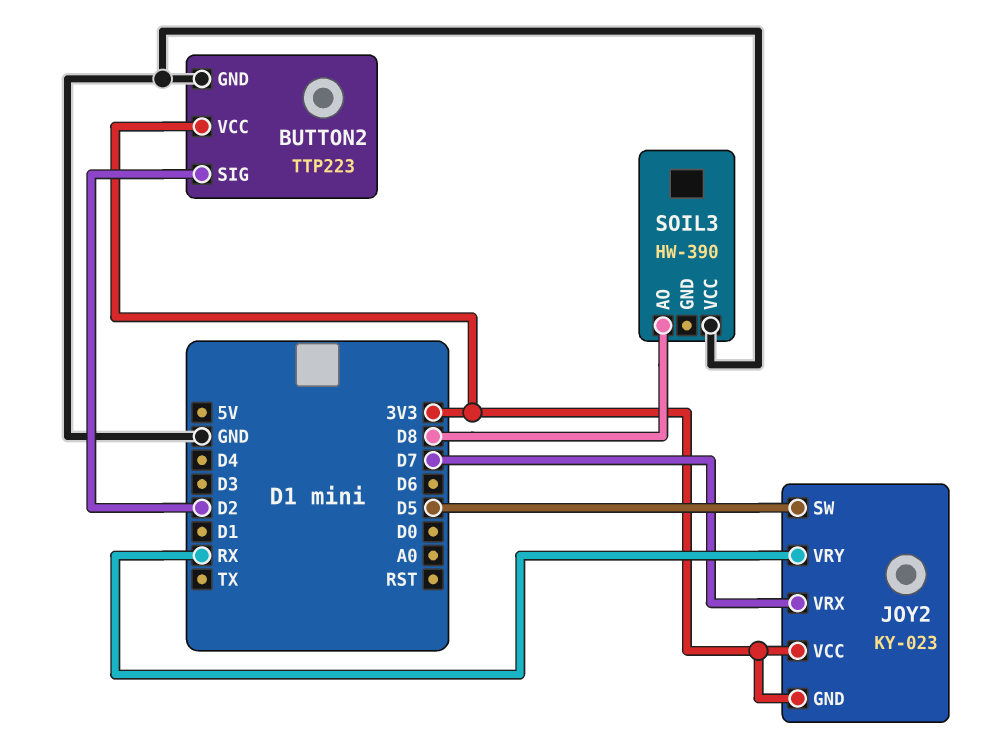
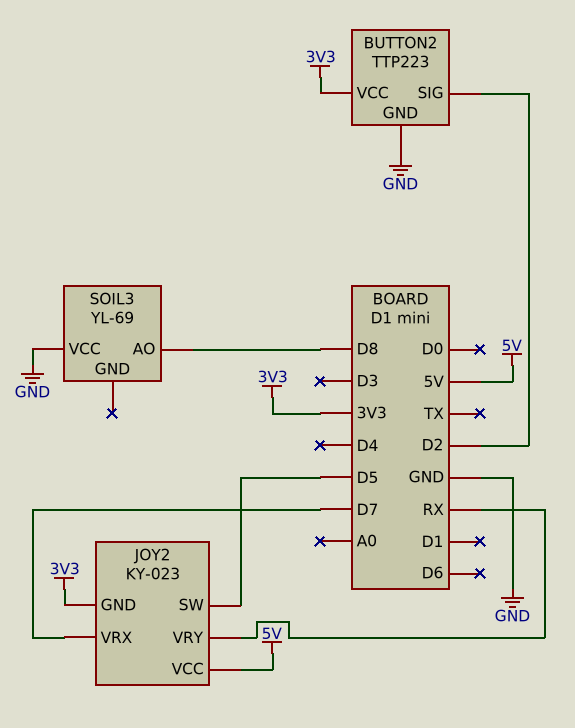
JOY2 pin VCC: 3V3 -> 5V
SOIL3: HW-390 -> YL-69

